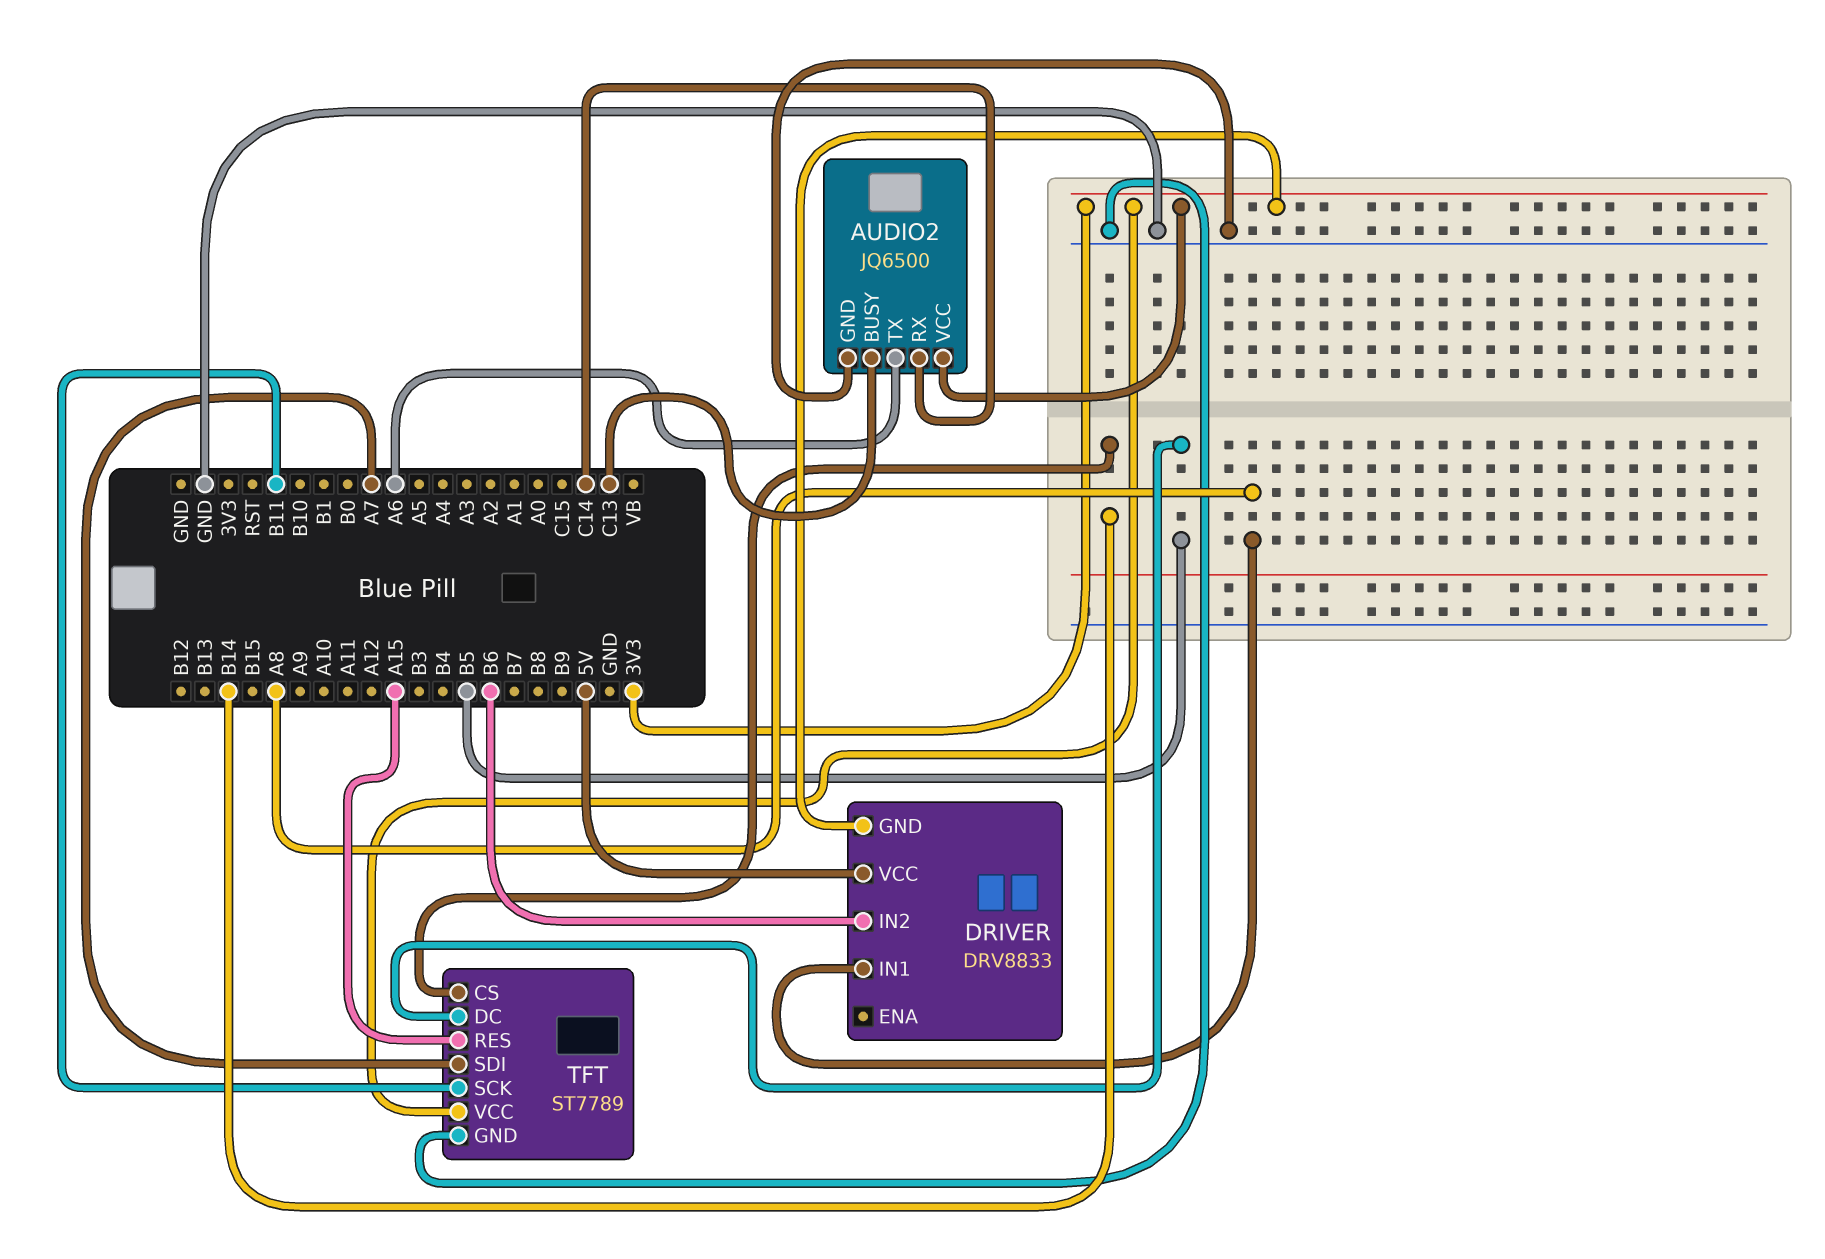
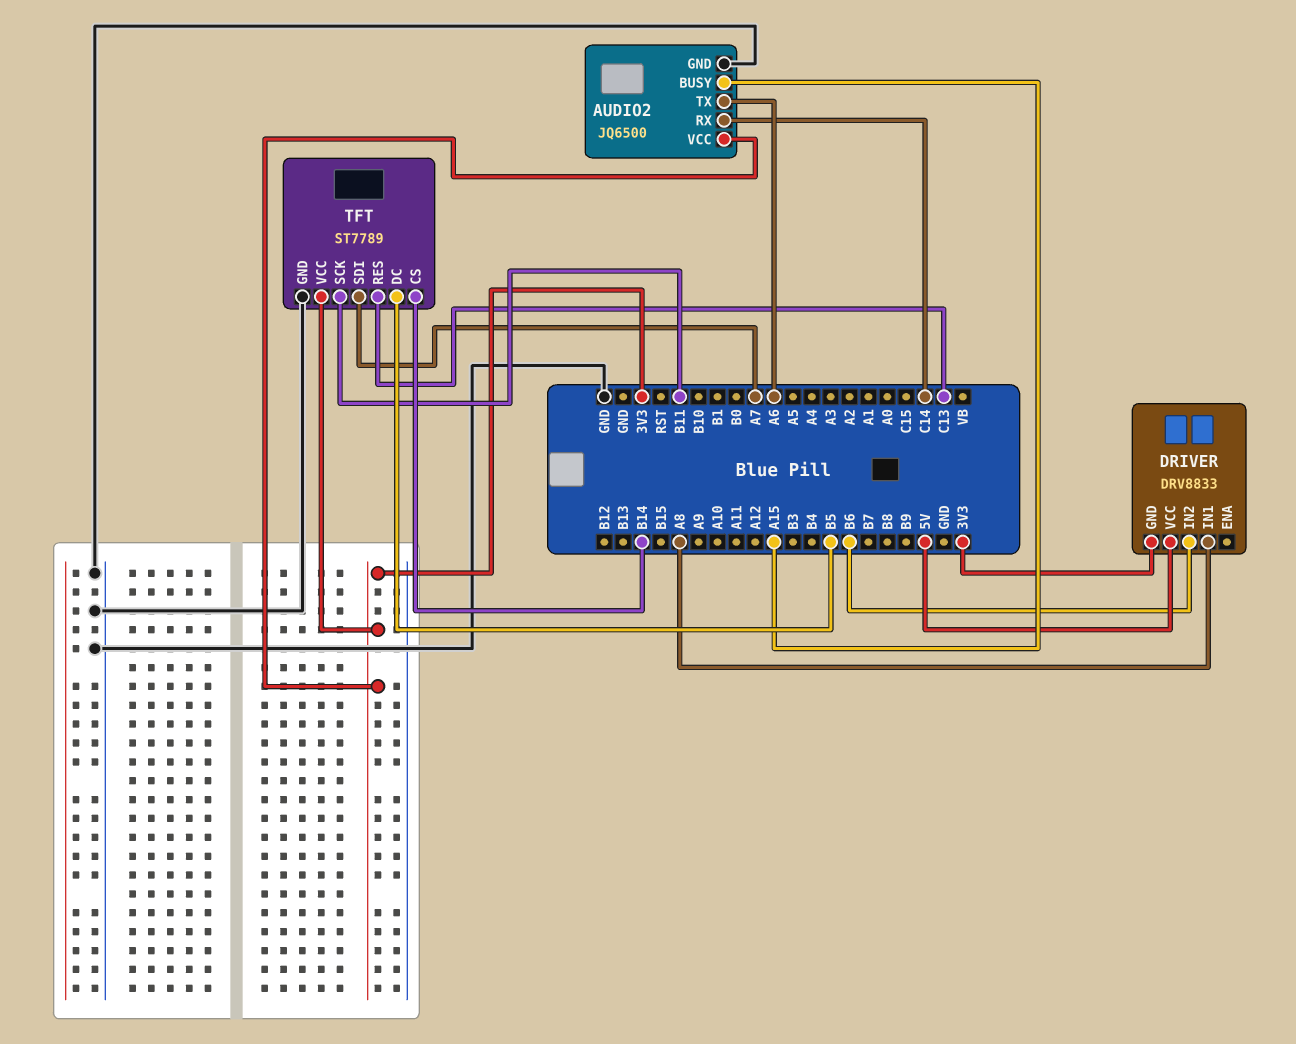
AUDIO2 pin BUSY: C13 -> A15
TFT pin RES: A15 -> C13

